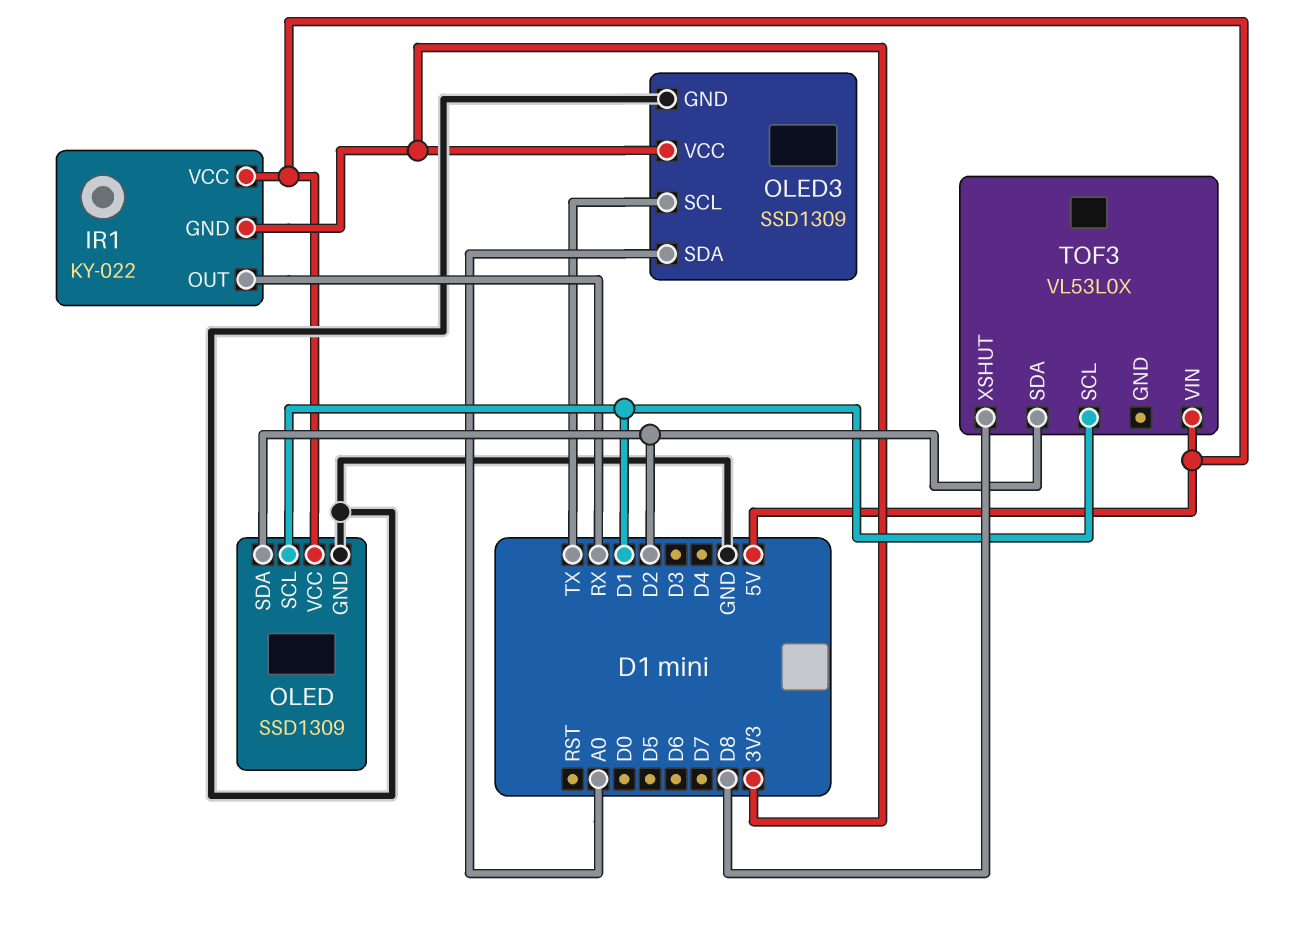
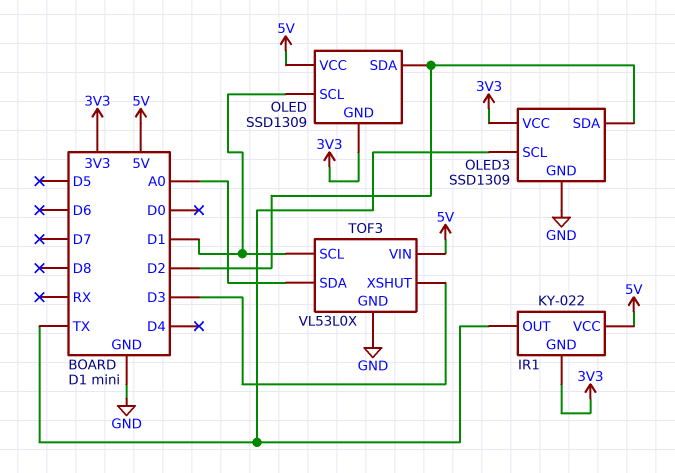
IR1 pin OUT: RX -> TX
OLED pin GND: GND -> 3V3
OLED3 pin SDA: A0 -> D2
TOF3 pin GND: none -> GND
TOF3 pin SDA: D2 -> A0
TOF3 pin XSHUT: D8 -> D3

